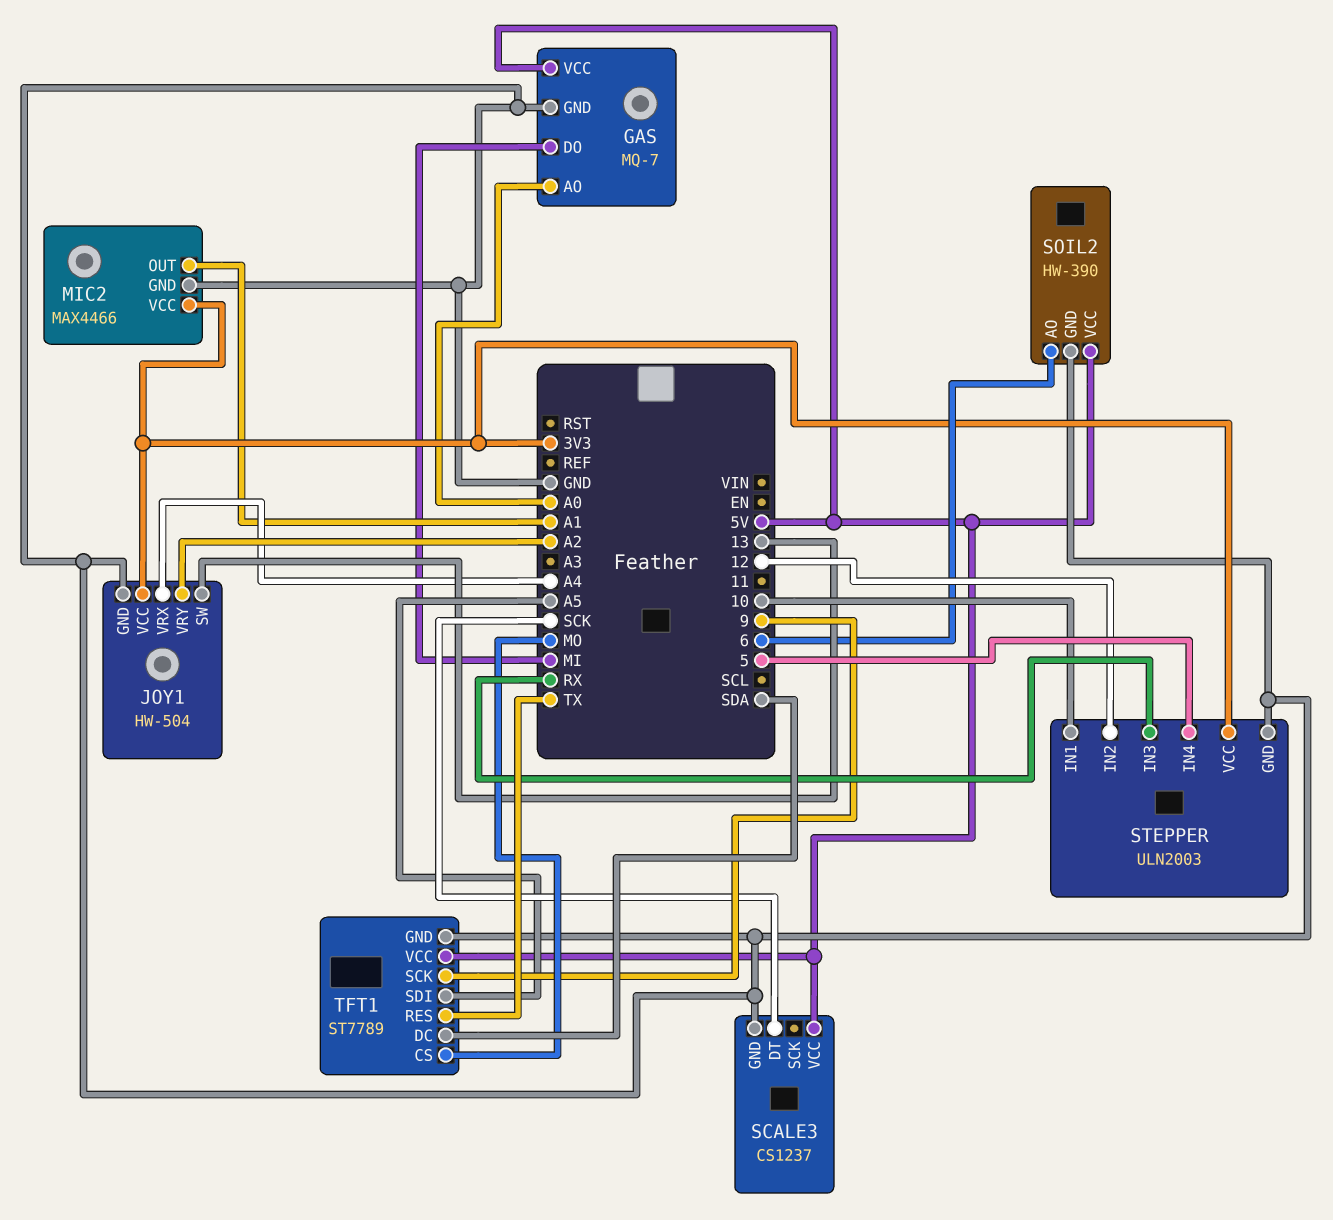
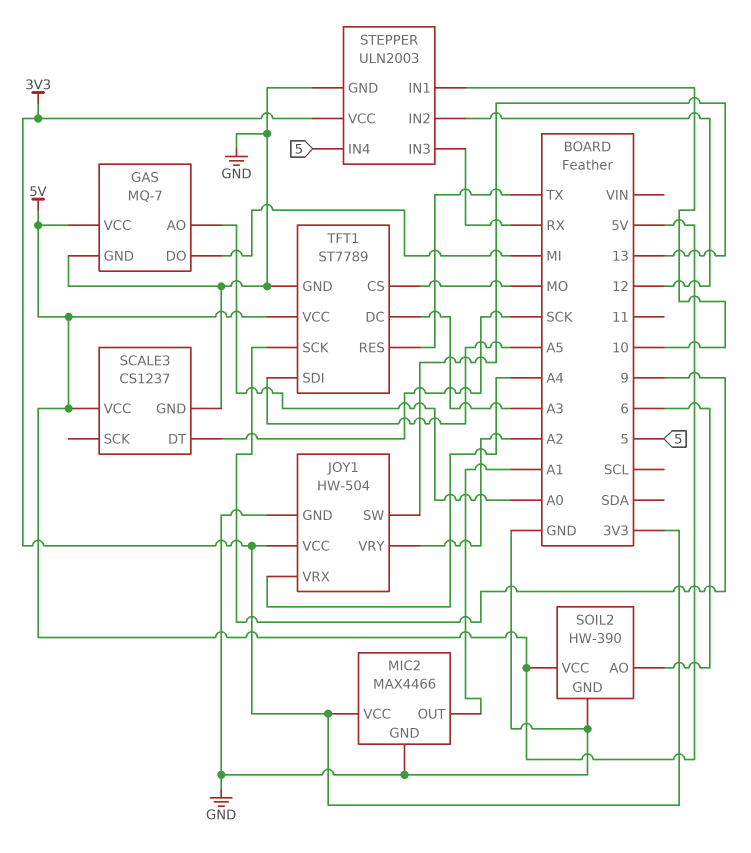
TFT1 pin DC: SDA -> A3

